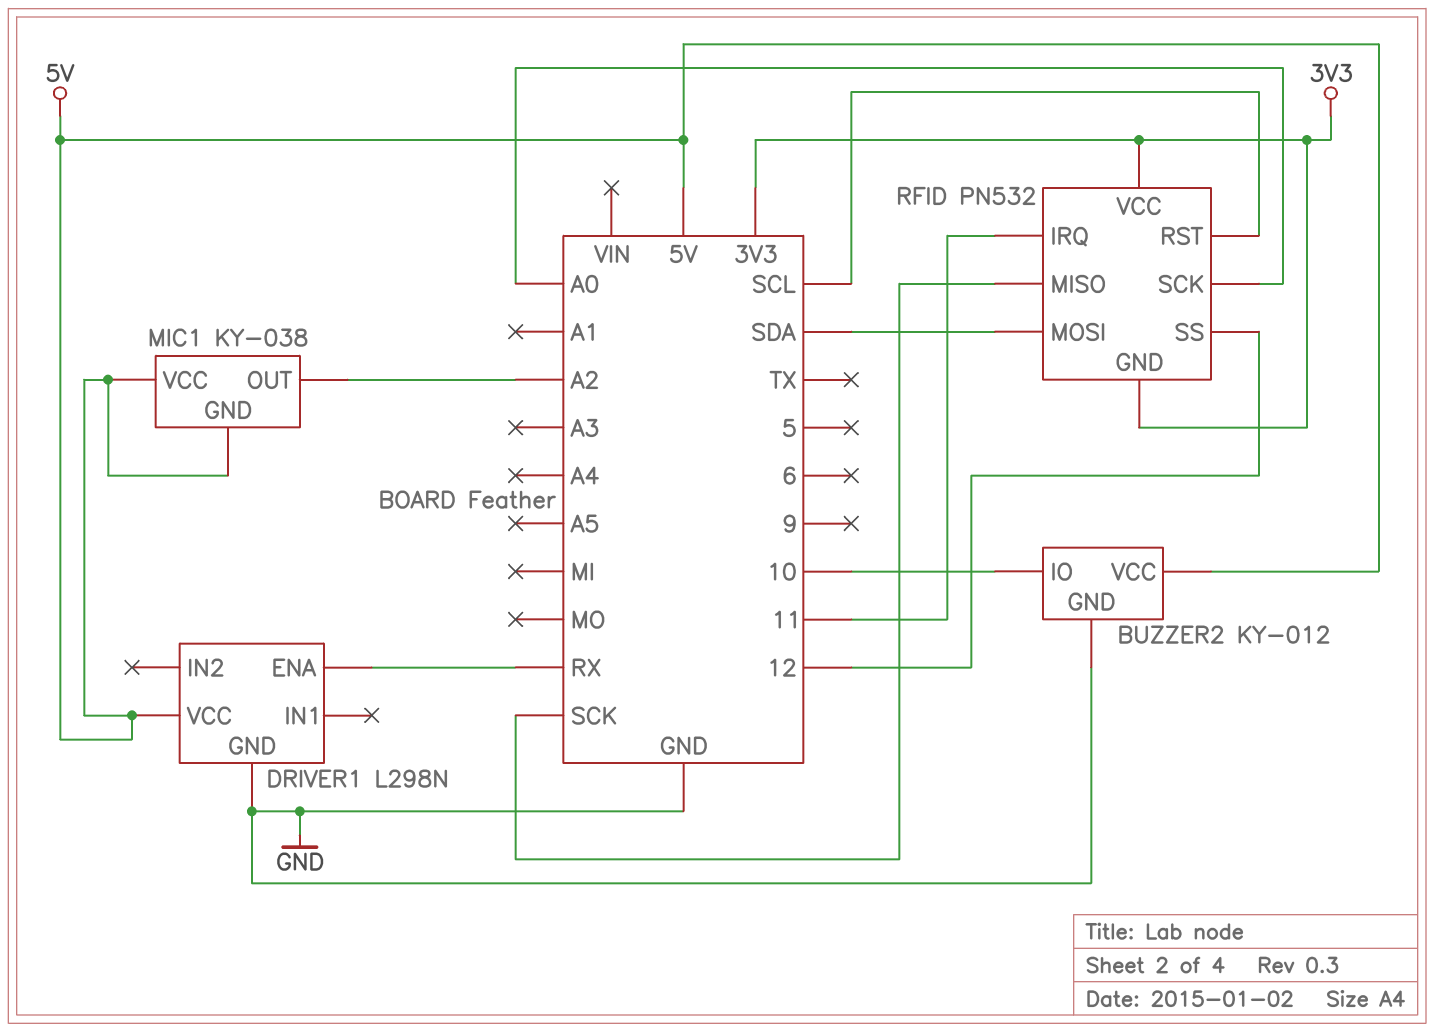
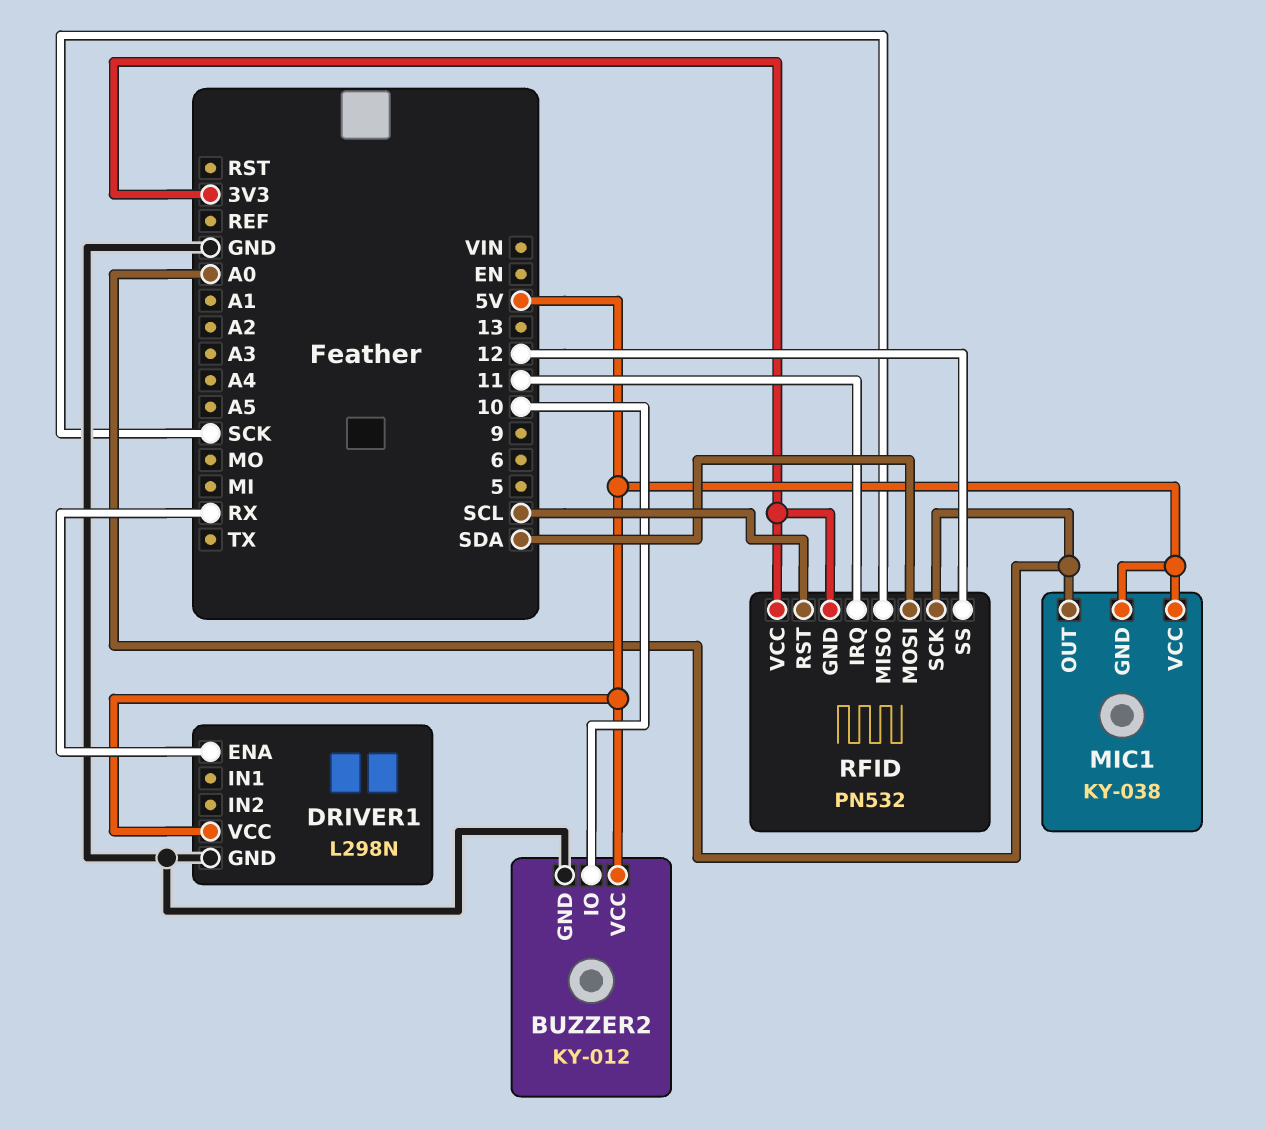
MIC1 pin OUT: A2 -> A0

